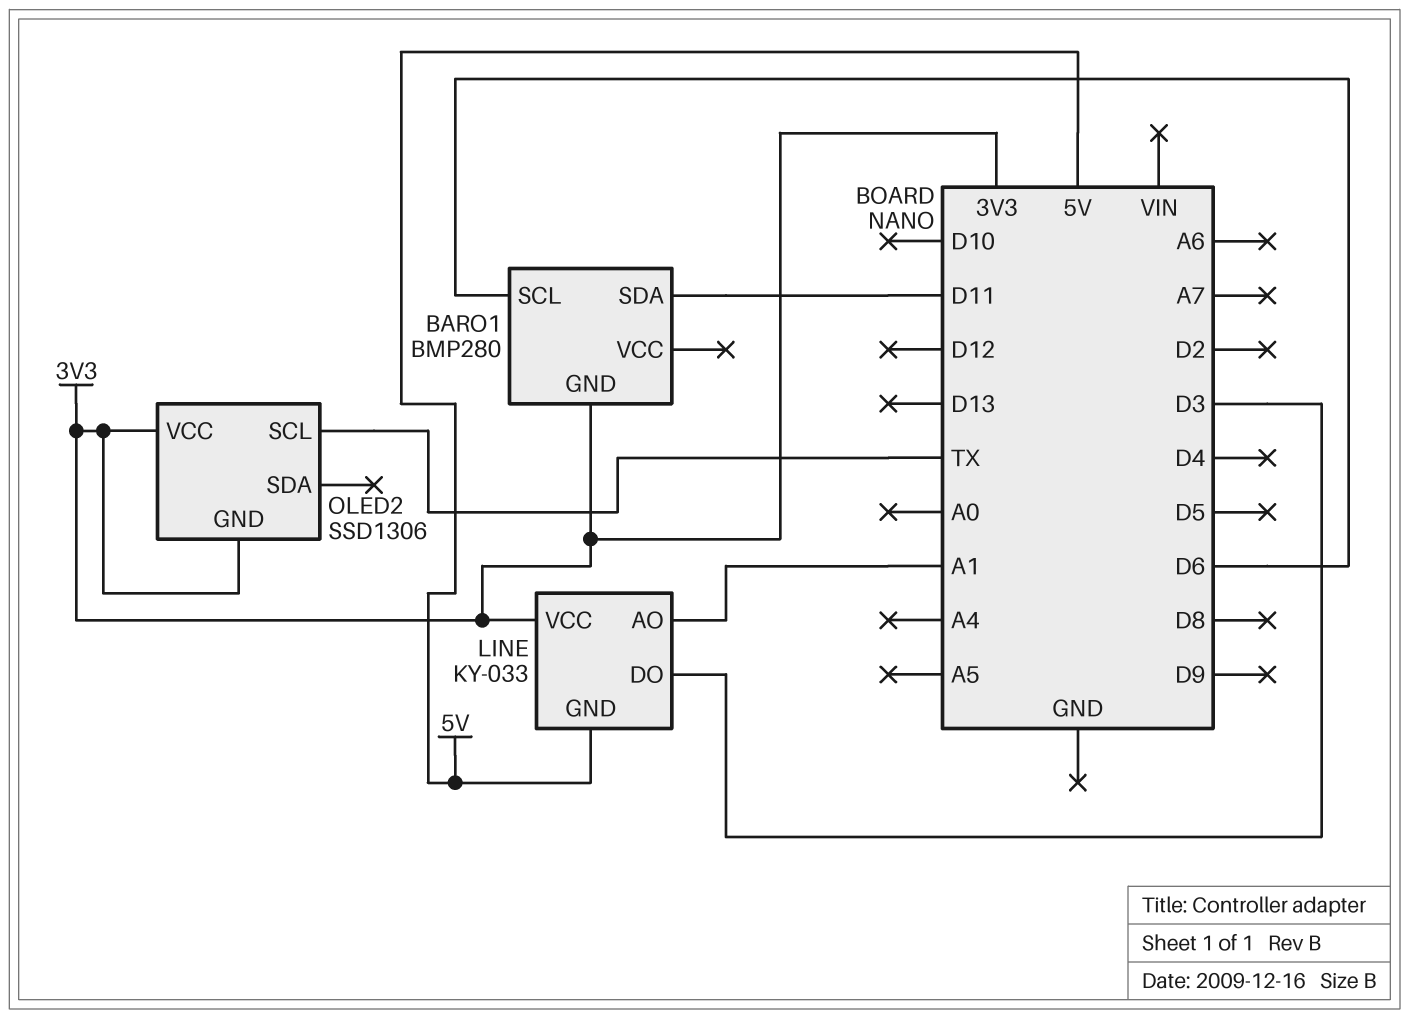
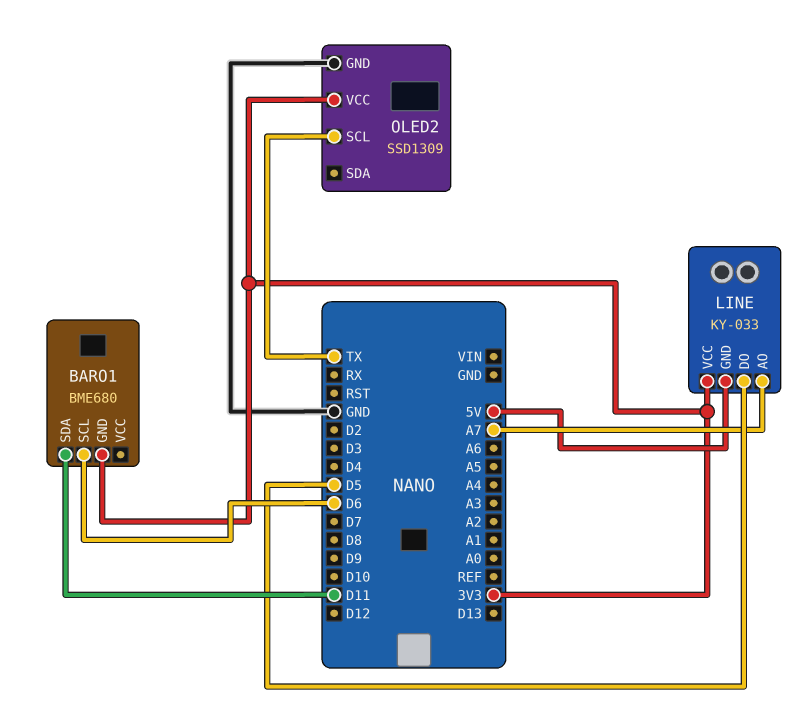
BARO1: BMP280 -> BME680
LINE pin AO: A1 -> A7
LINE pin DO: D3 -> D5
OLED2: SSD1306 -> SSD1309
OLED2 pin GND: 3V3 -> GND

